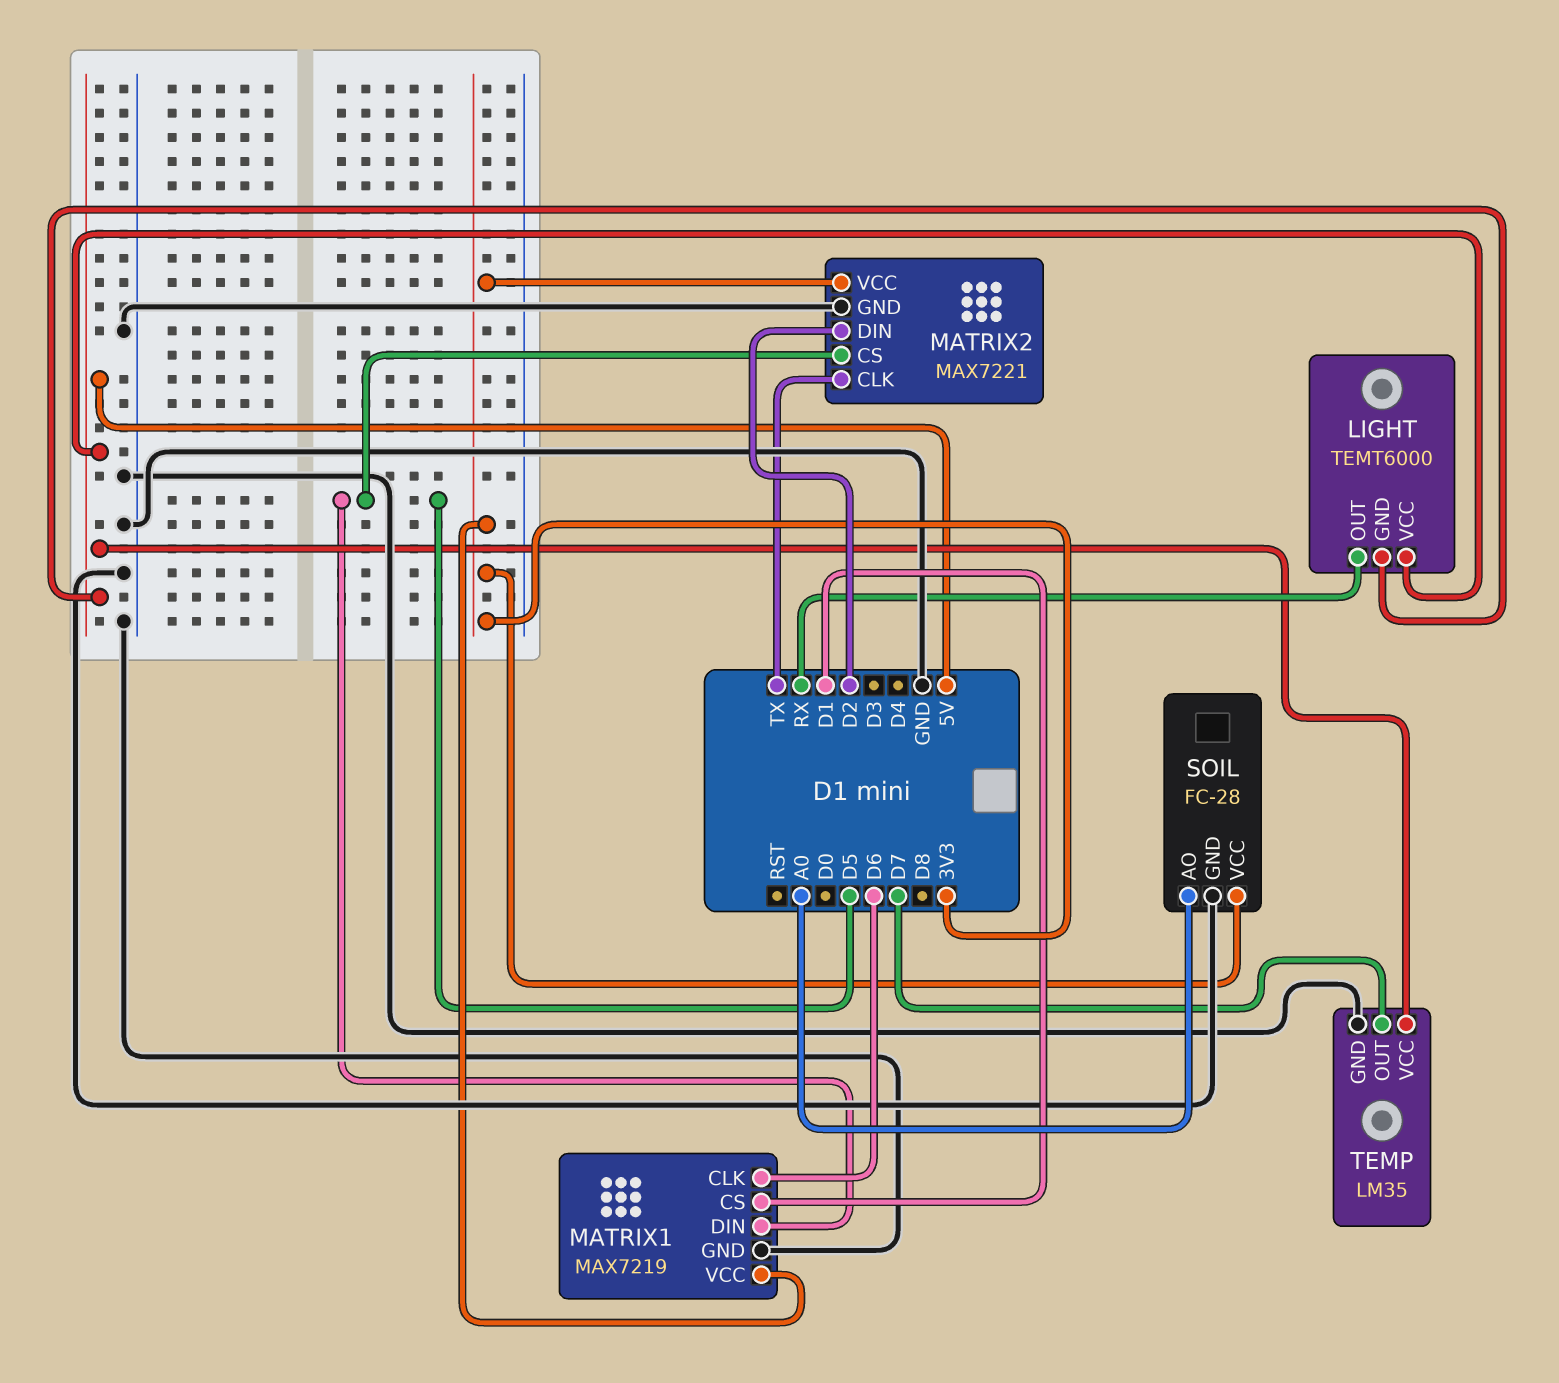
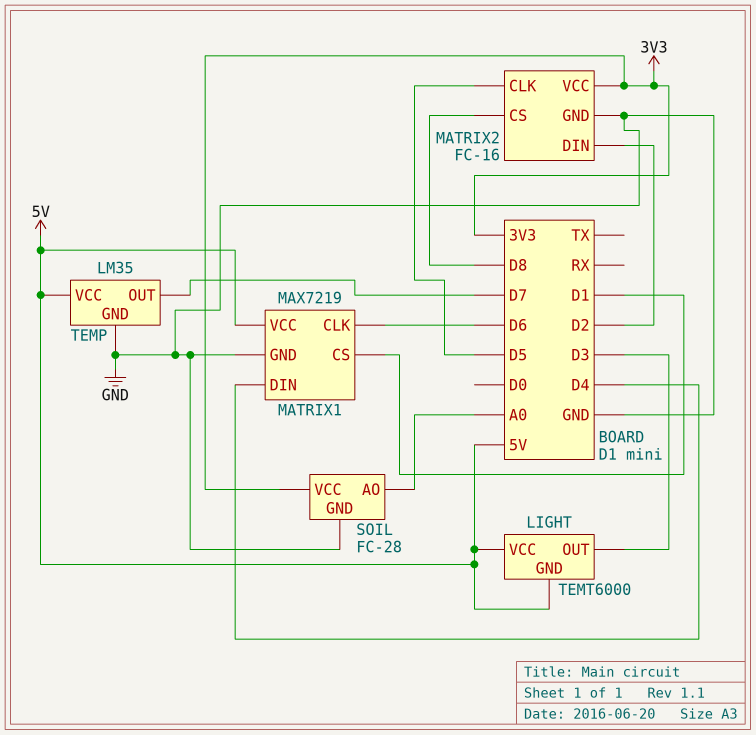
LIGHT pin OUT: RX -> D3
MATRIX1 pin DIN: D5 -> D4
MATRIX1 pin VCC: 3V3 -> 5V
MATRIX2: MAX7221 -> FC-16
MATRIX2 pin CLK: TX -> D5
MATRIX2 pin CS: D5 -> D8

